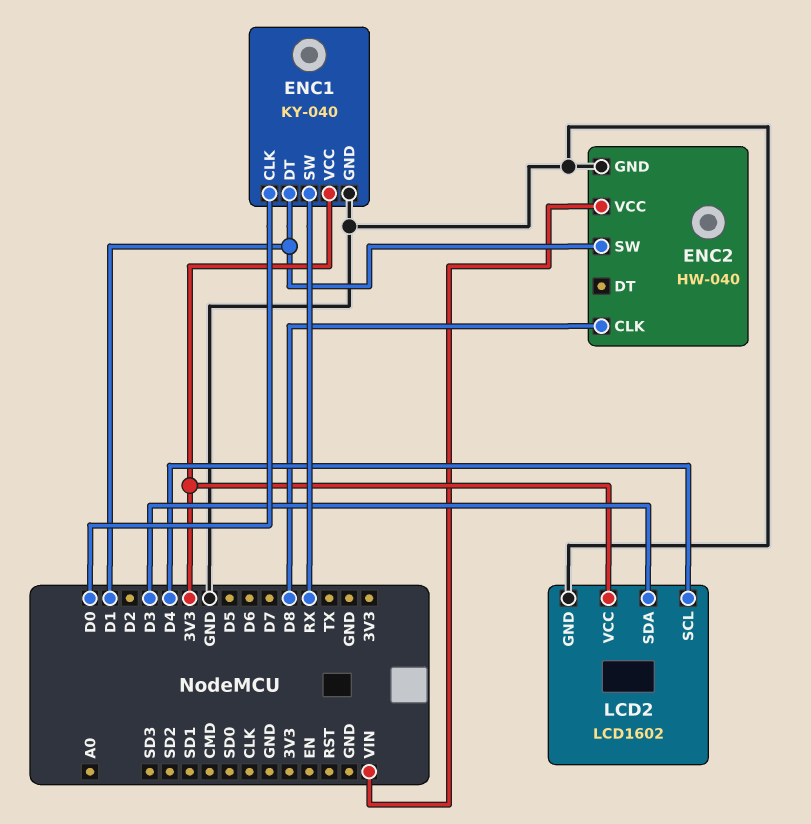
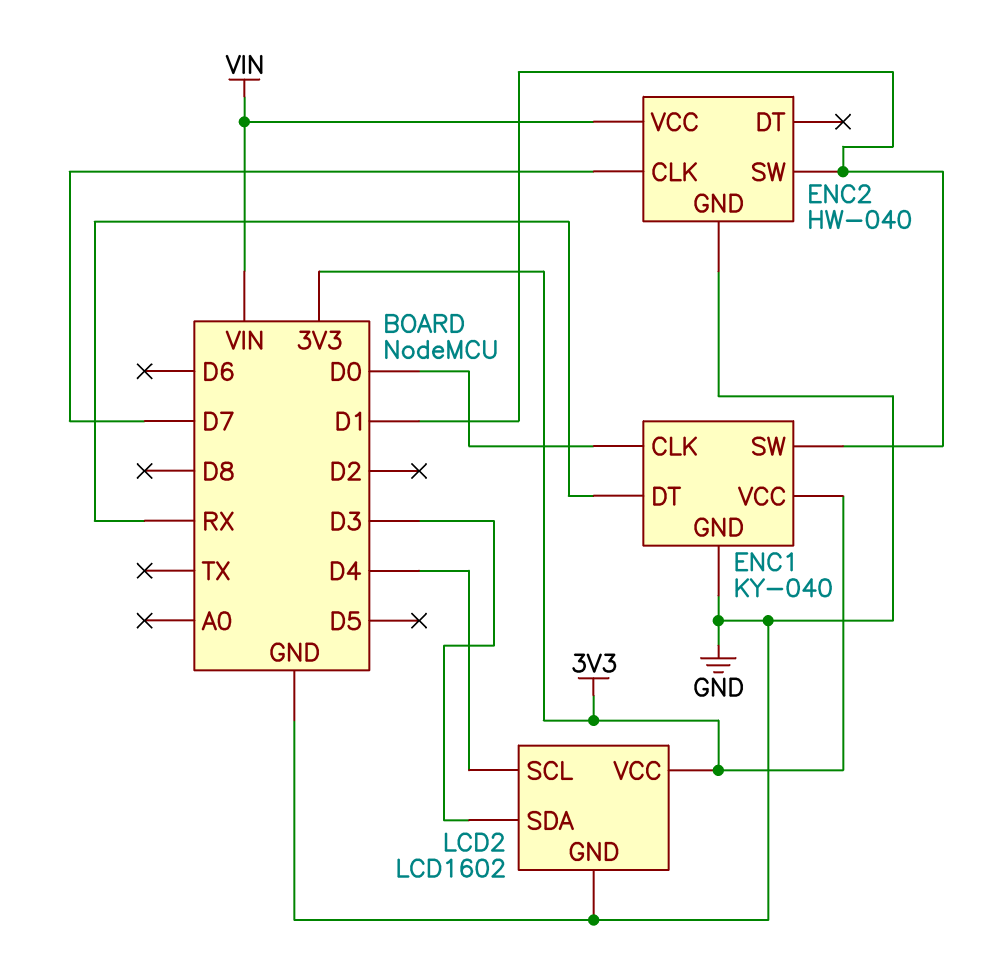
ENC1 pin DT: D1 -> RX
ENC1 pin SW: RX -> D1
ENC2 pin CLK: D8 -> D7

